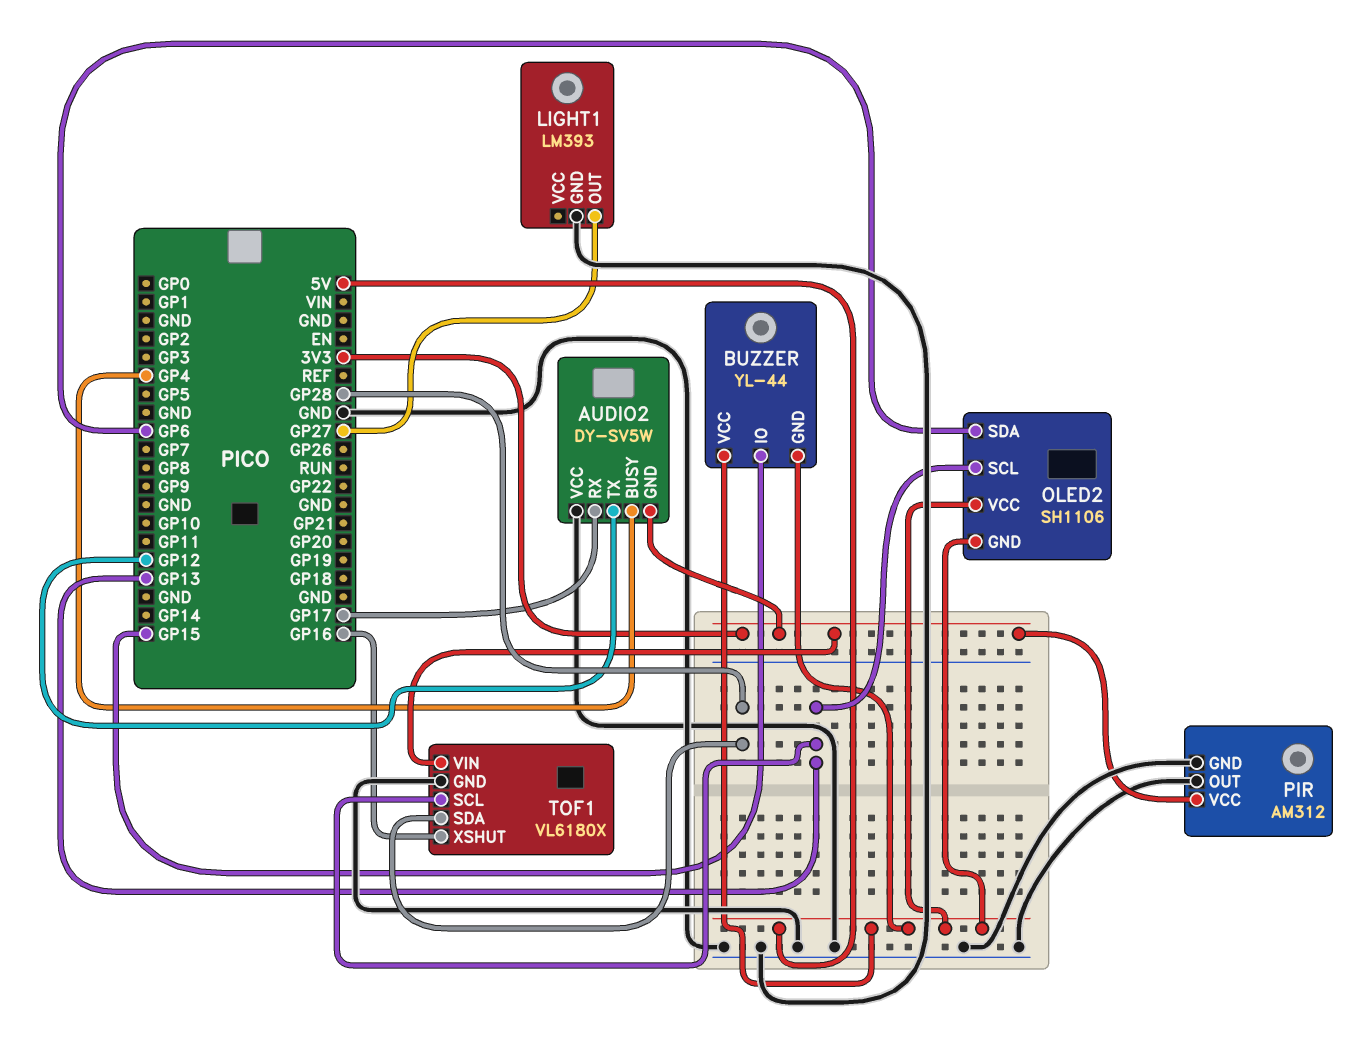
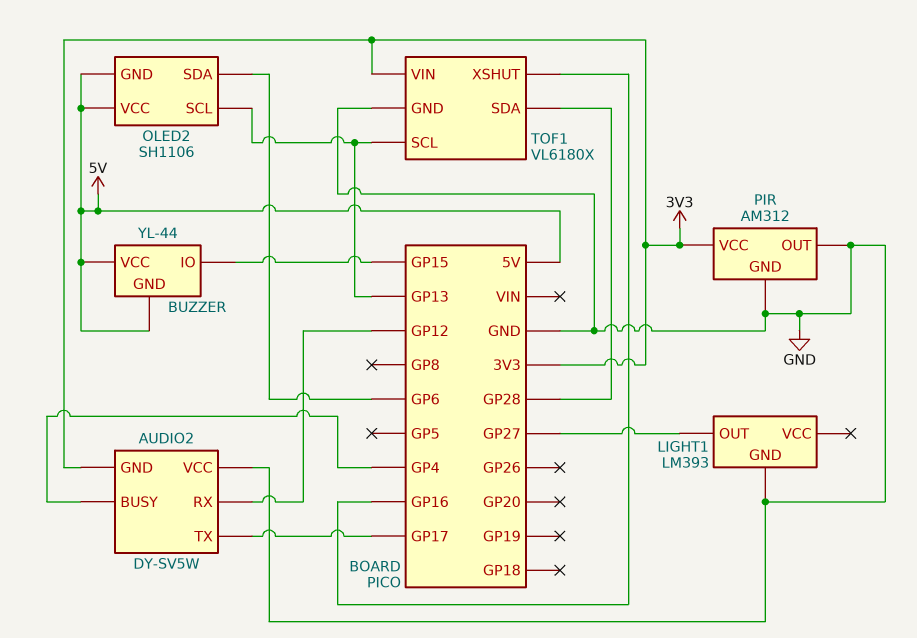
AUDIO2 pin RX: GP17 -> GP12
AUDIO2 pin TX: GP12 -> GP17

